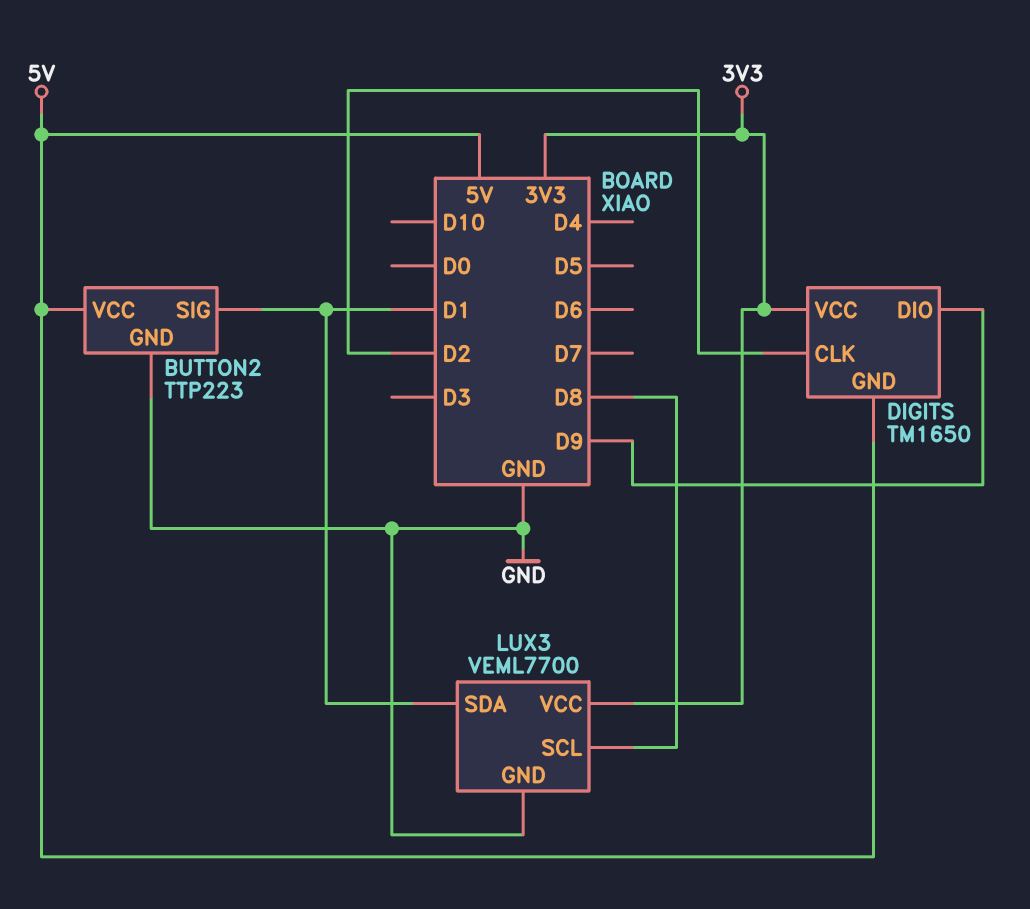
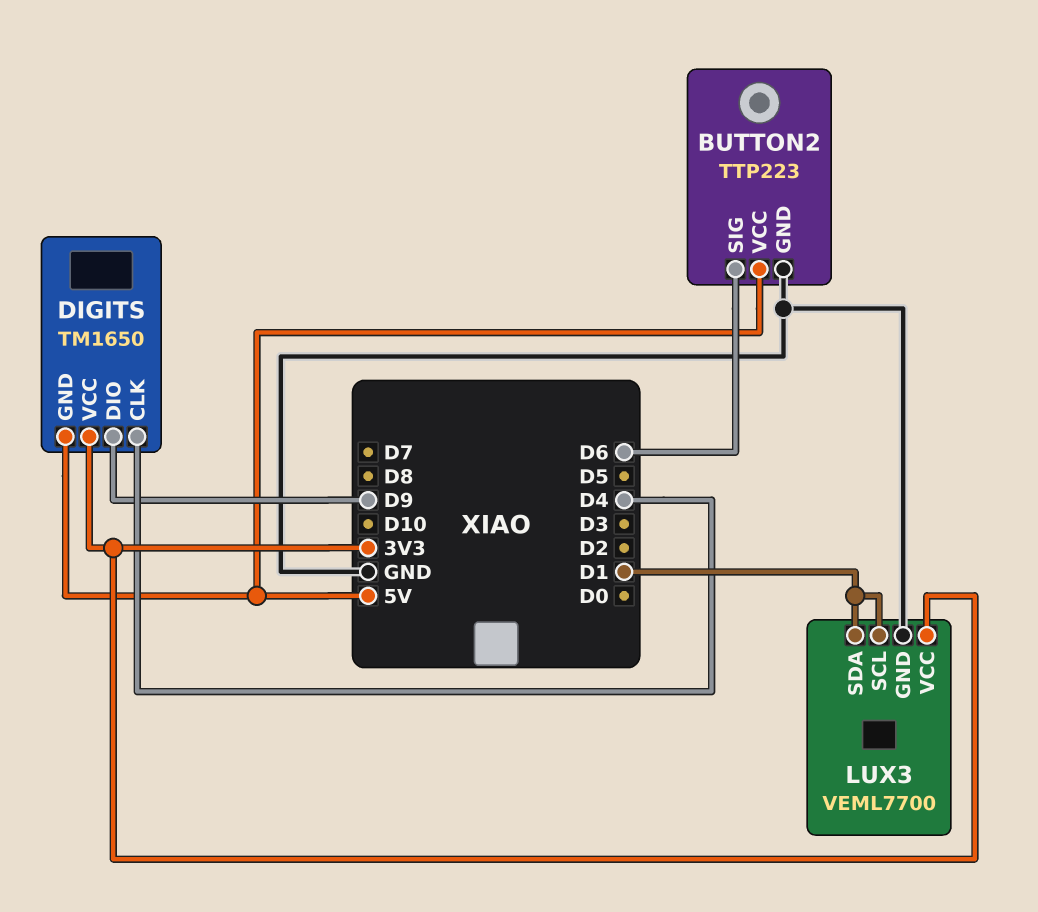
BUTTON2 pin SIG: D1 -> D6
DIGITS pin CLK: D2 -> D4
LUX3 pin SCL: D8 -> D1

